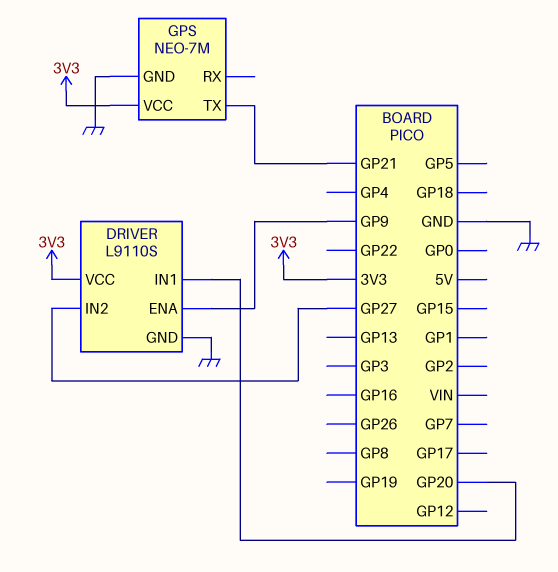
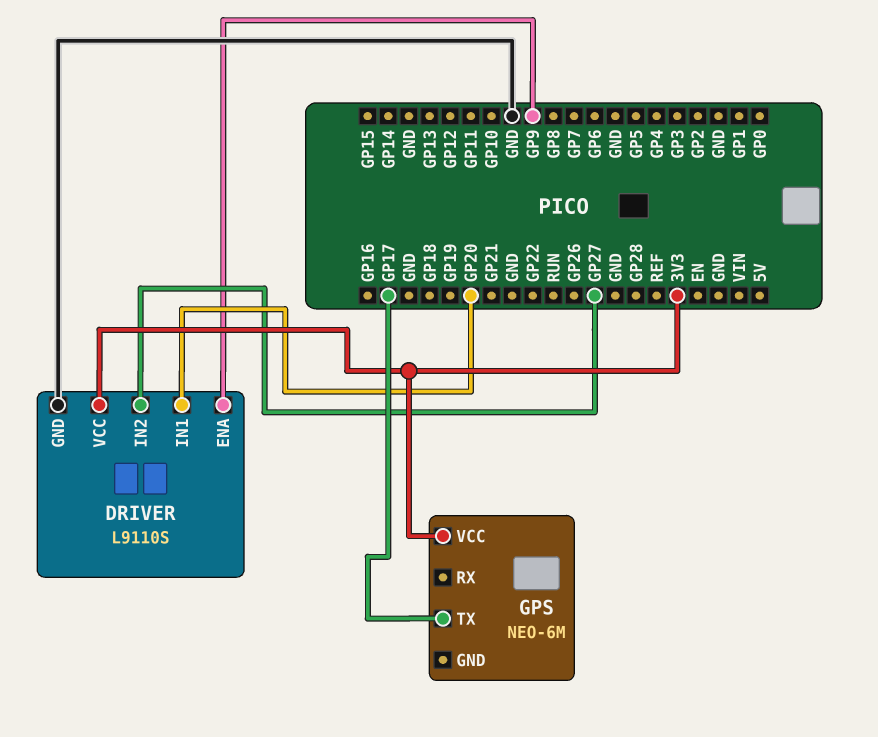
GPS: NEO-7M -> NEO-6M
GPS pin GND: GND -> none
GPS pin TX: GP21 -> GP17

